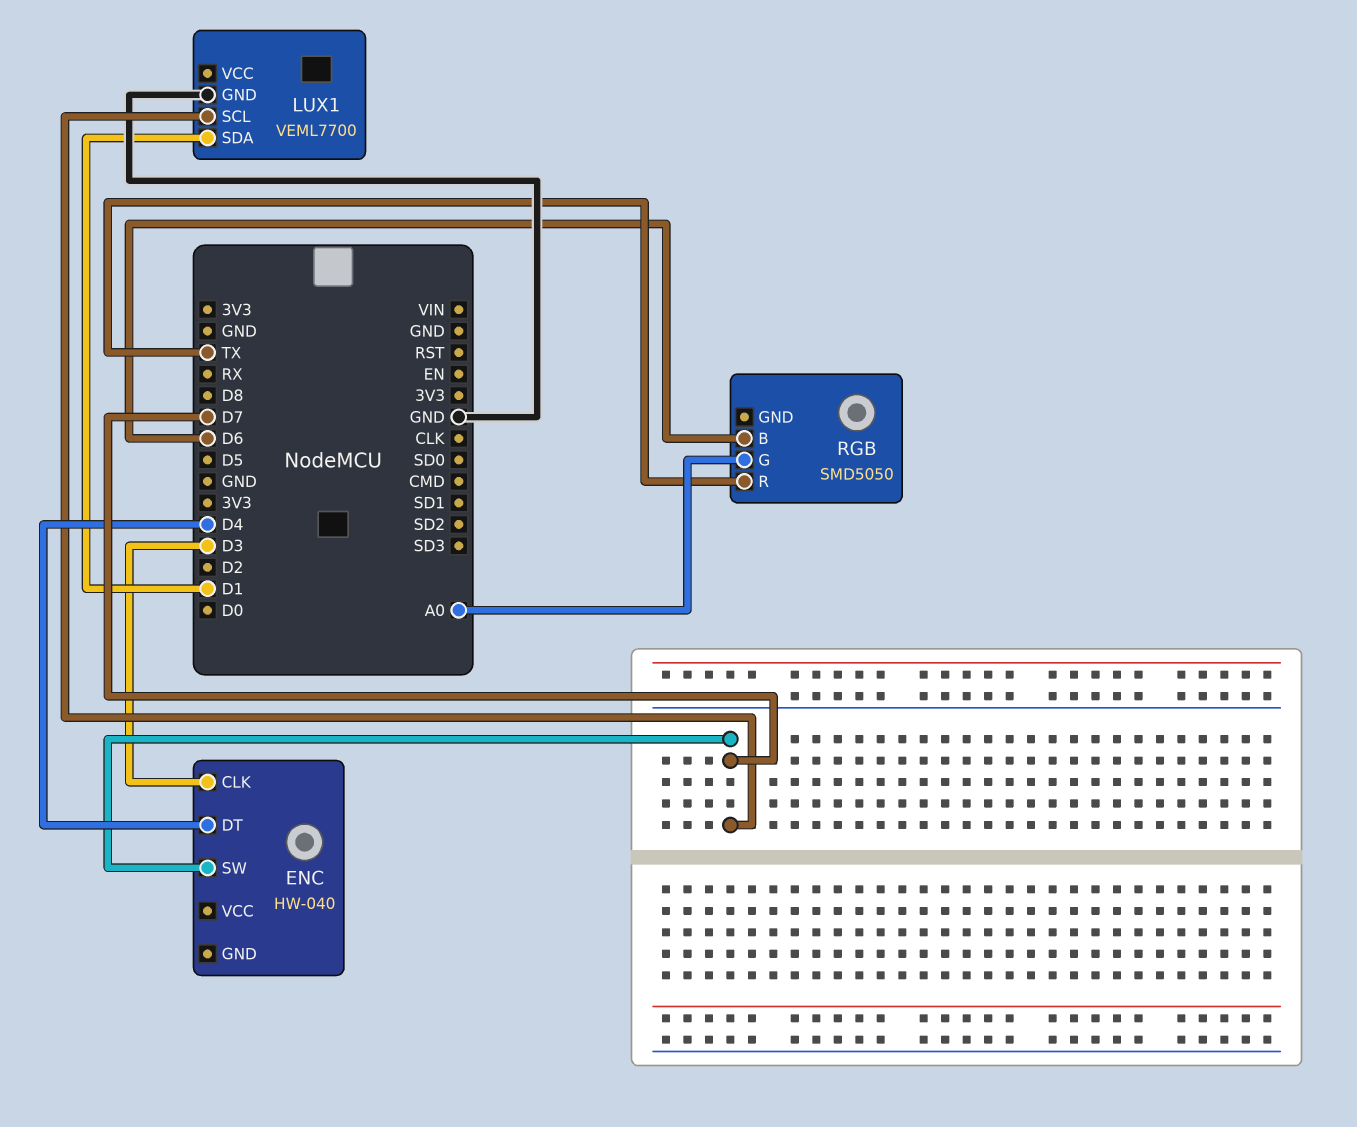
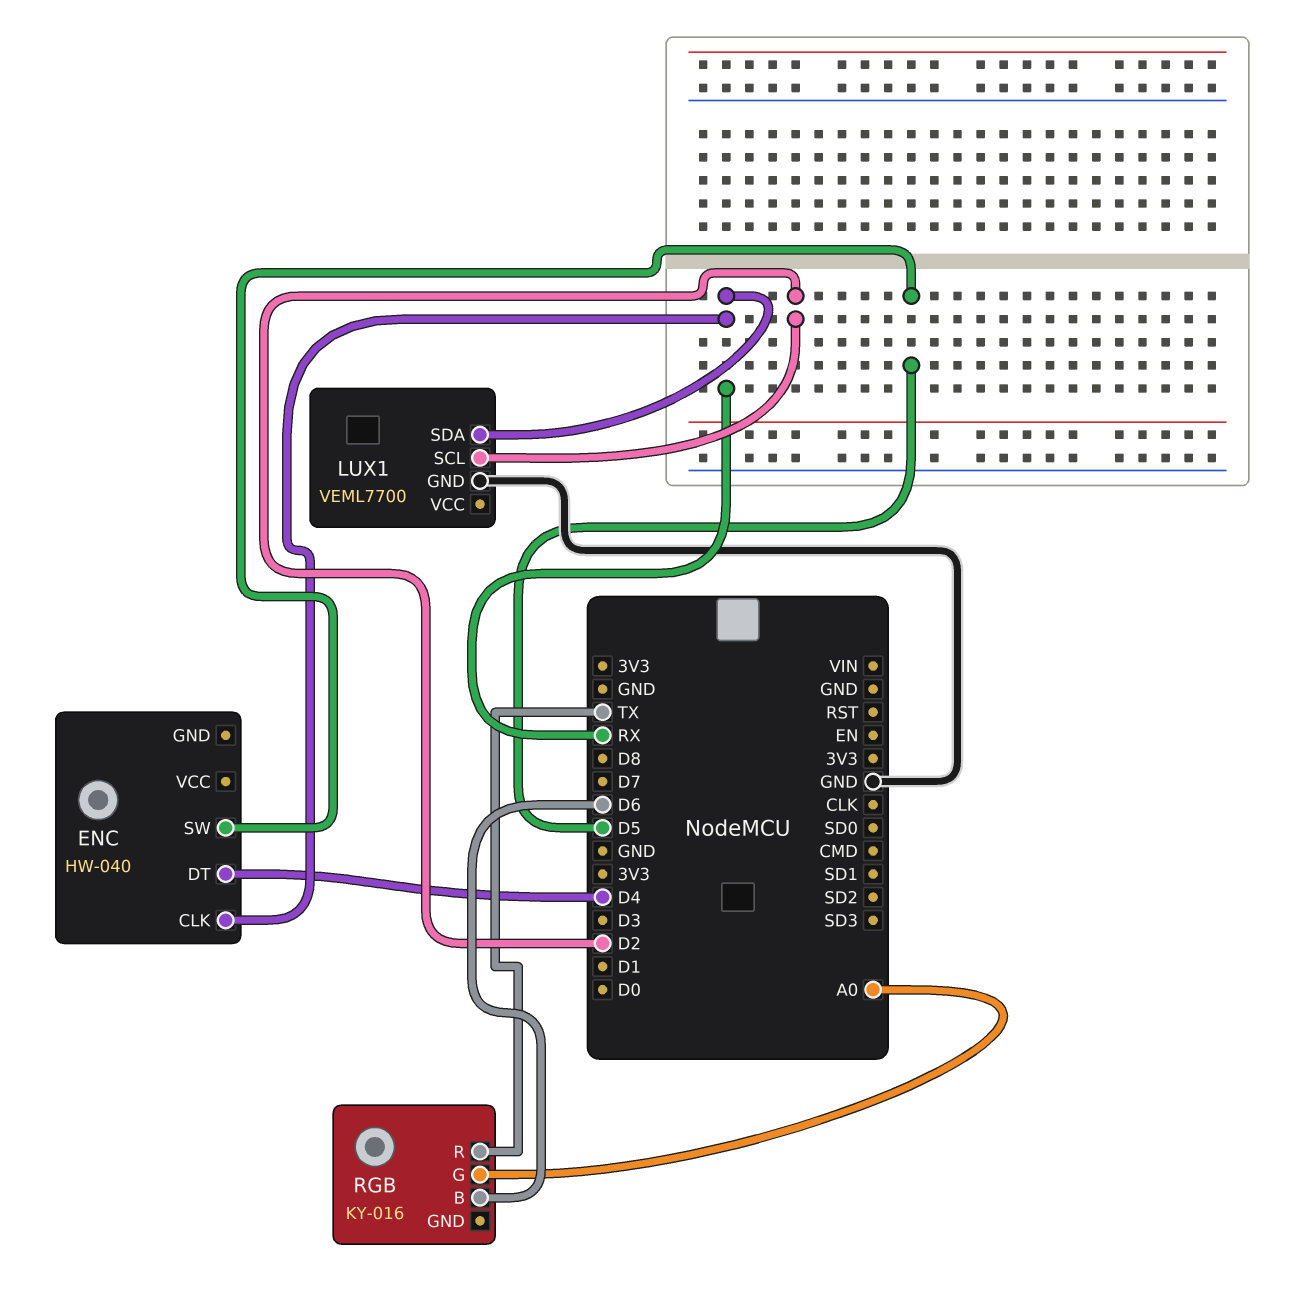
ENC pin CLK: D3 -> RX
ENC pin SW: D7 -> D5
LUX1 pin SCL: D7 -> D2
LUX1 pin SDA: D1 -> RX
RGB: SMD5050 -> KY-016

